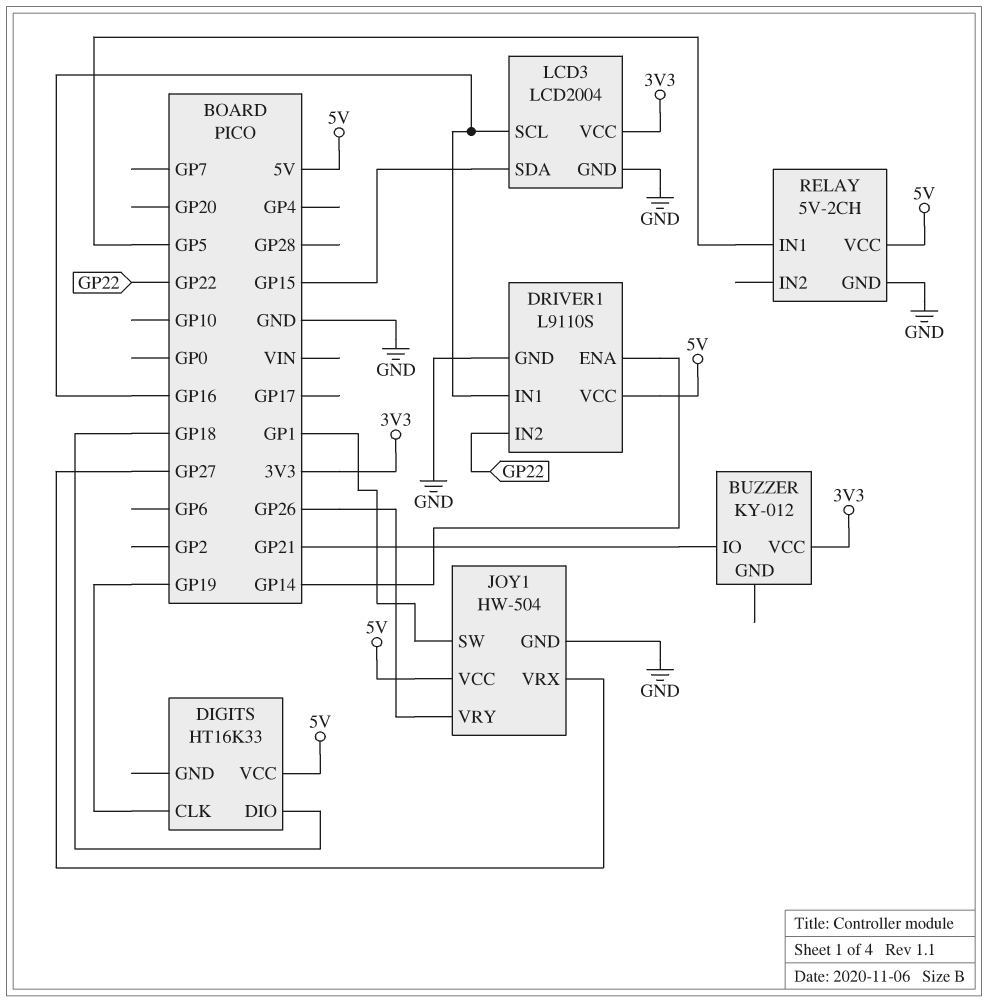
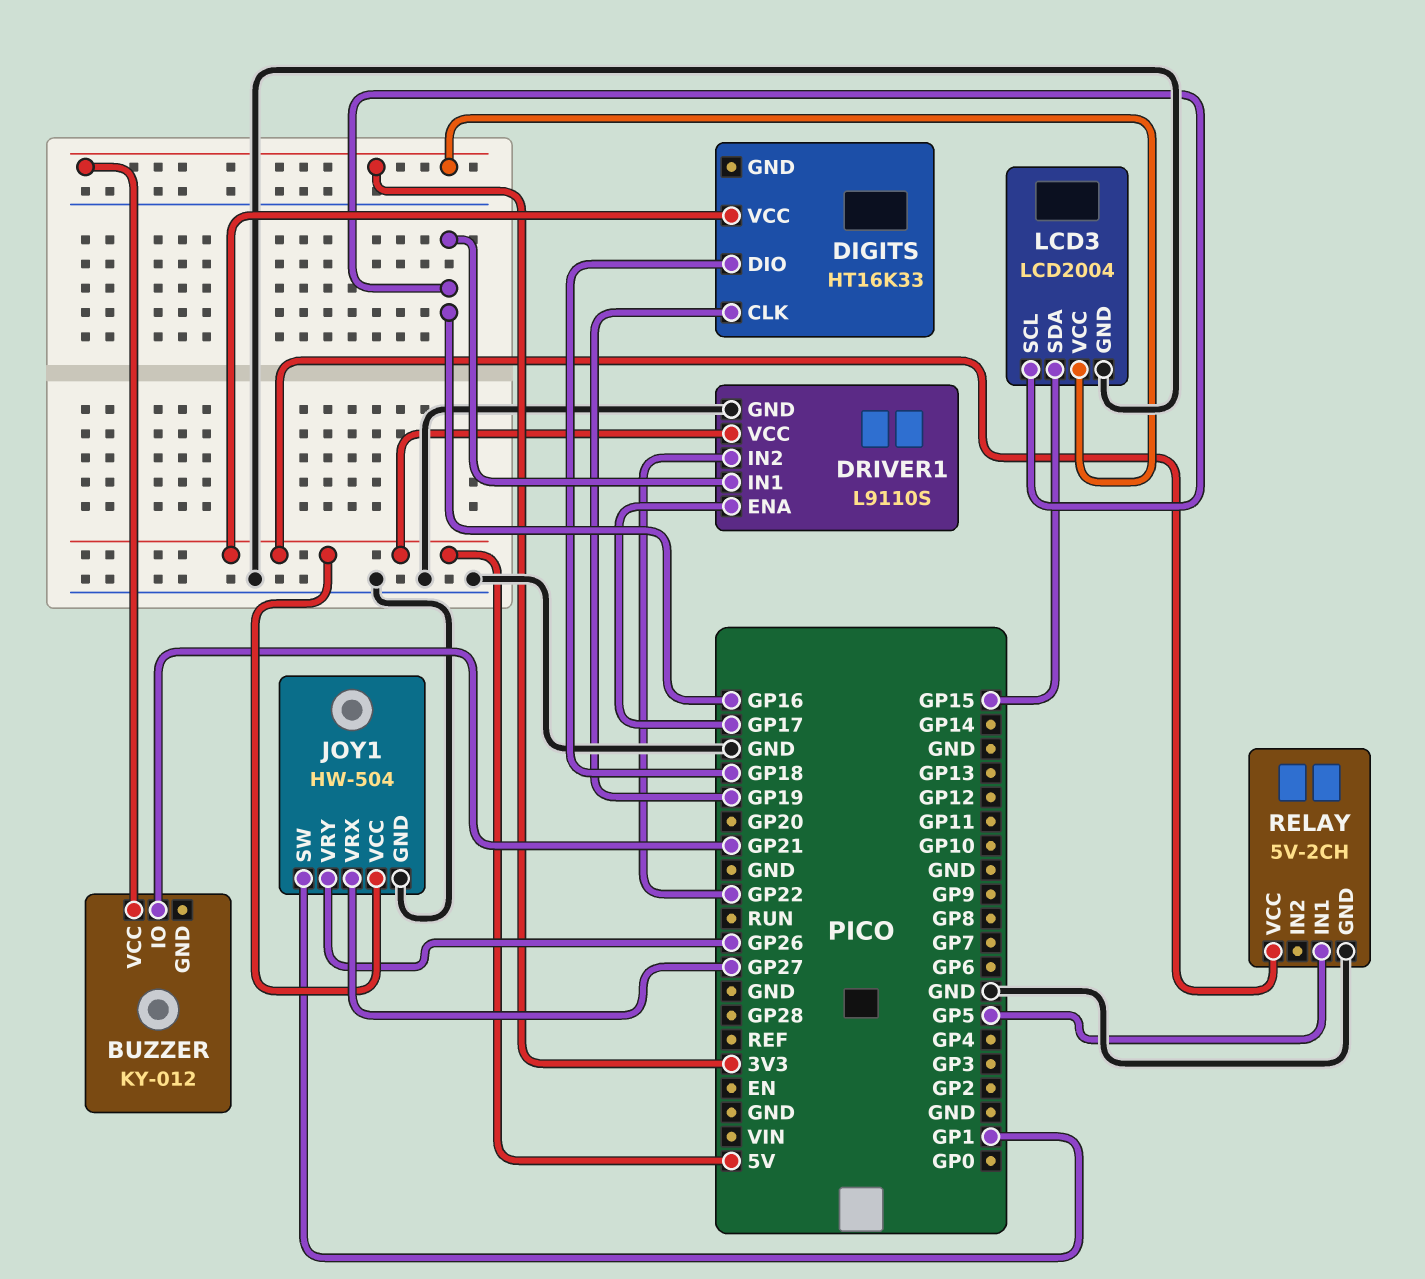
DRIVER1 pin ENA: GP14 -> GP17

